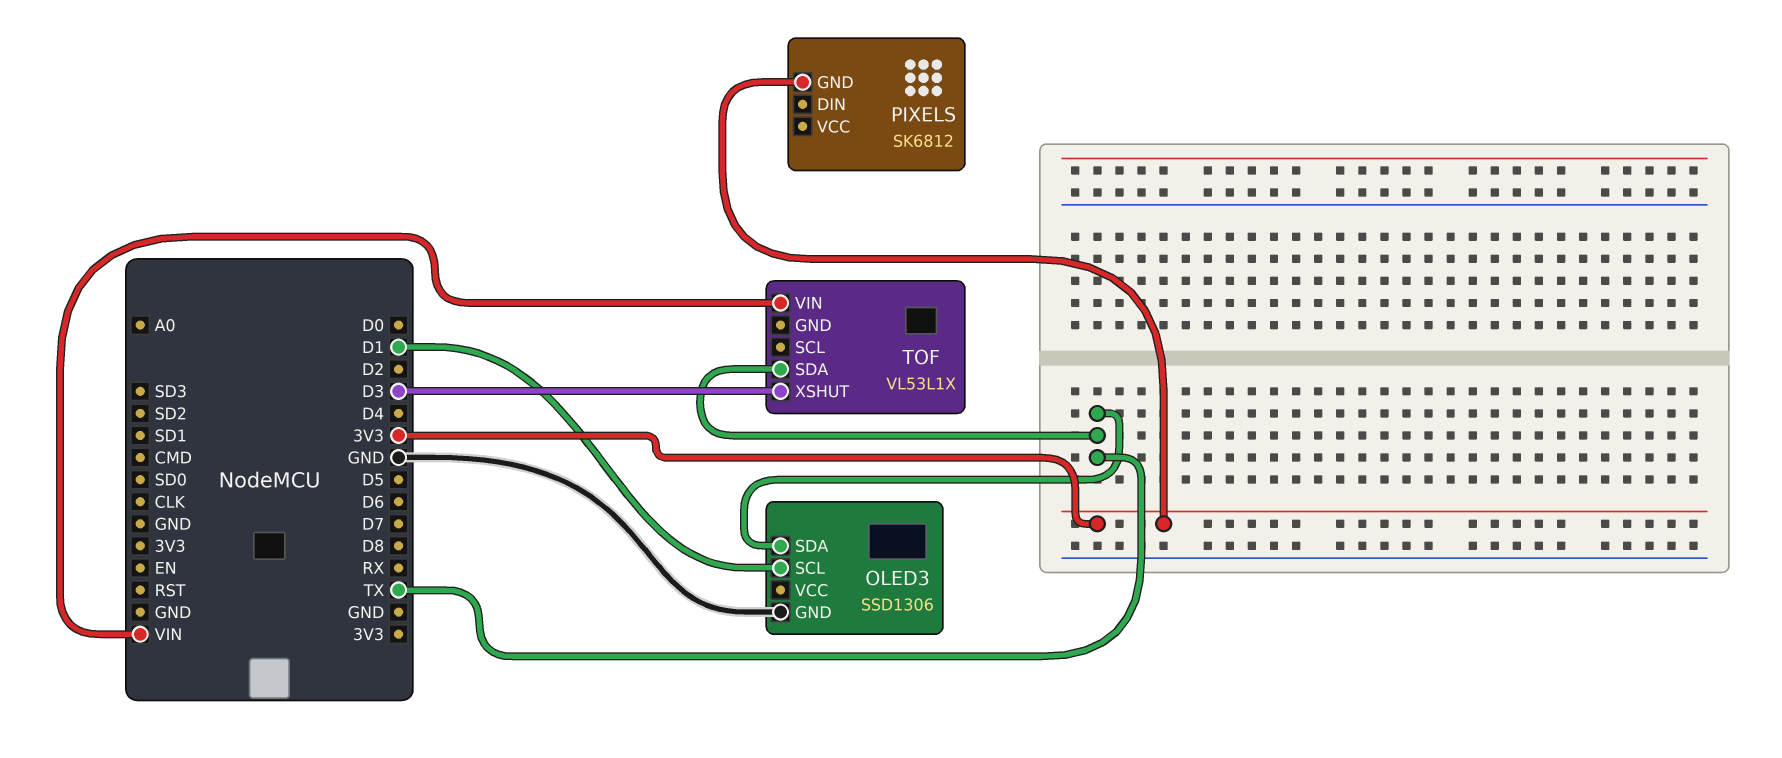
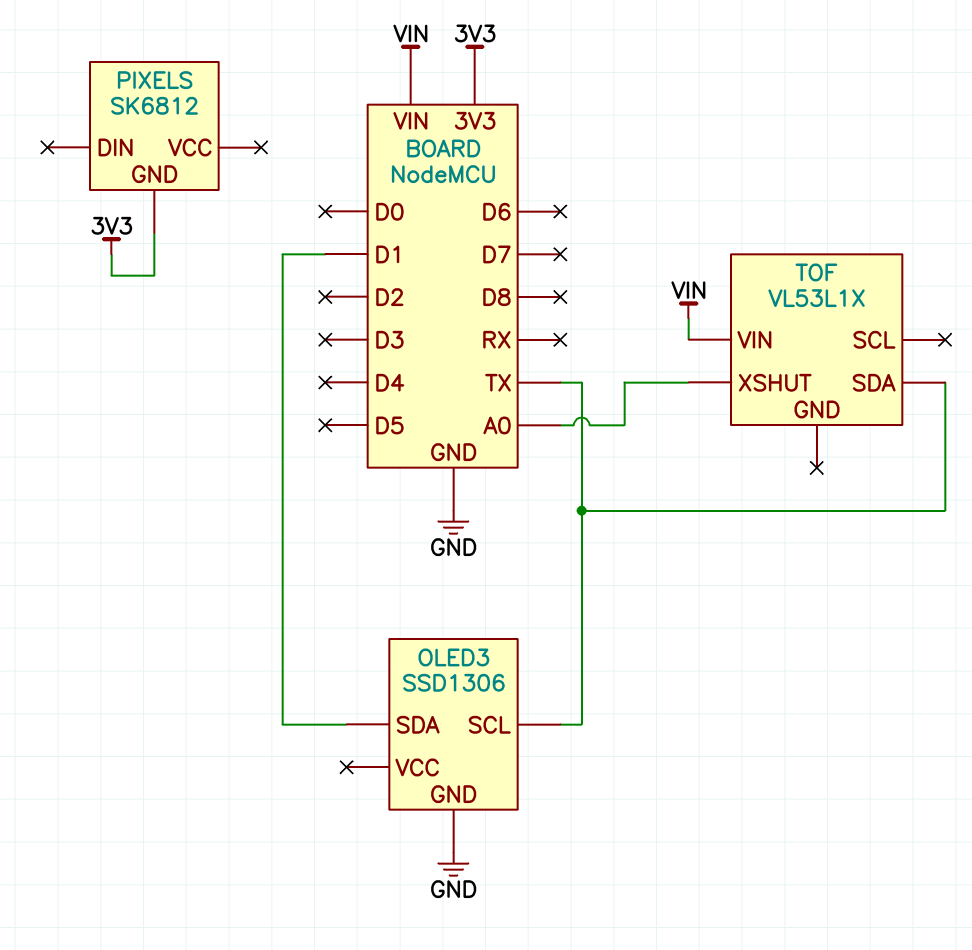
OLED3 pin SCL: D1 -> TX
OLED3 pin SDA: TX -> D1
TOF pin XSHUT: D3 -> A0

